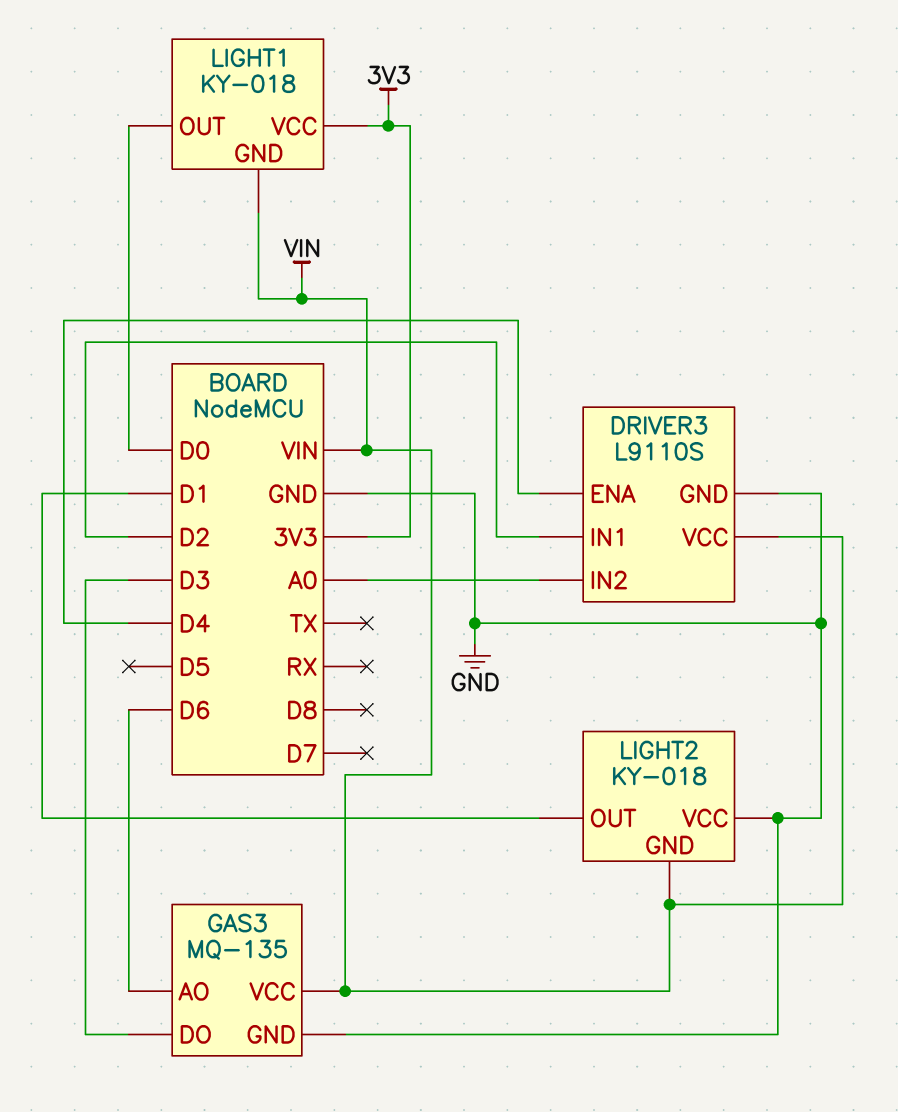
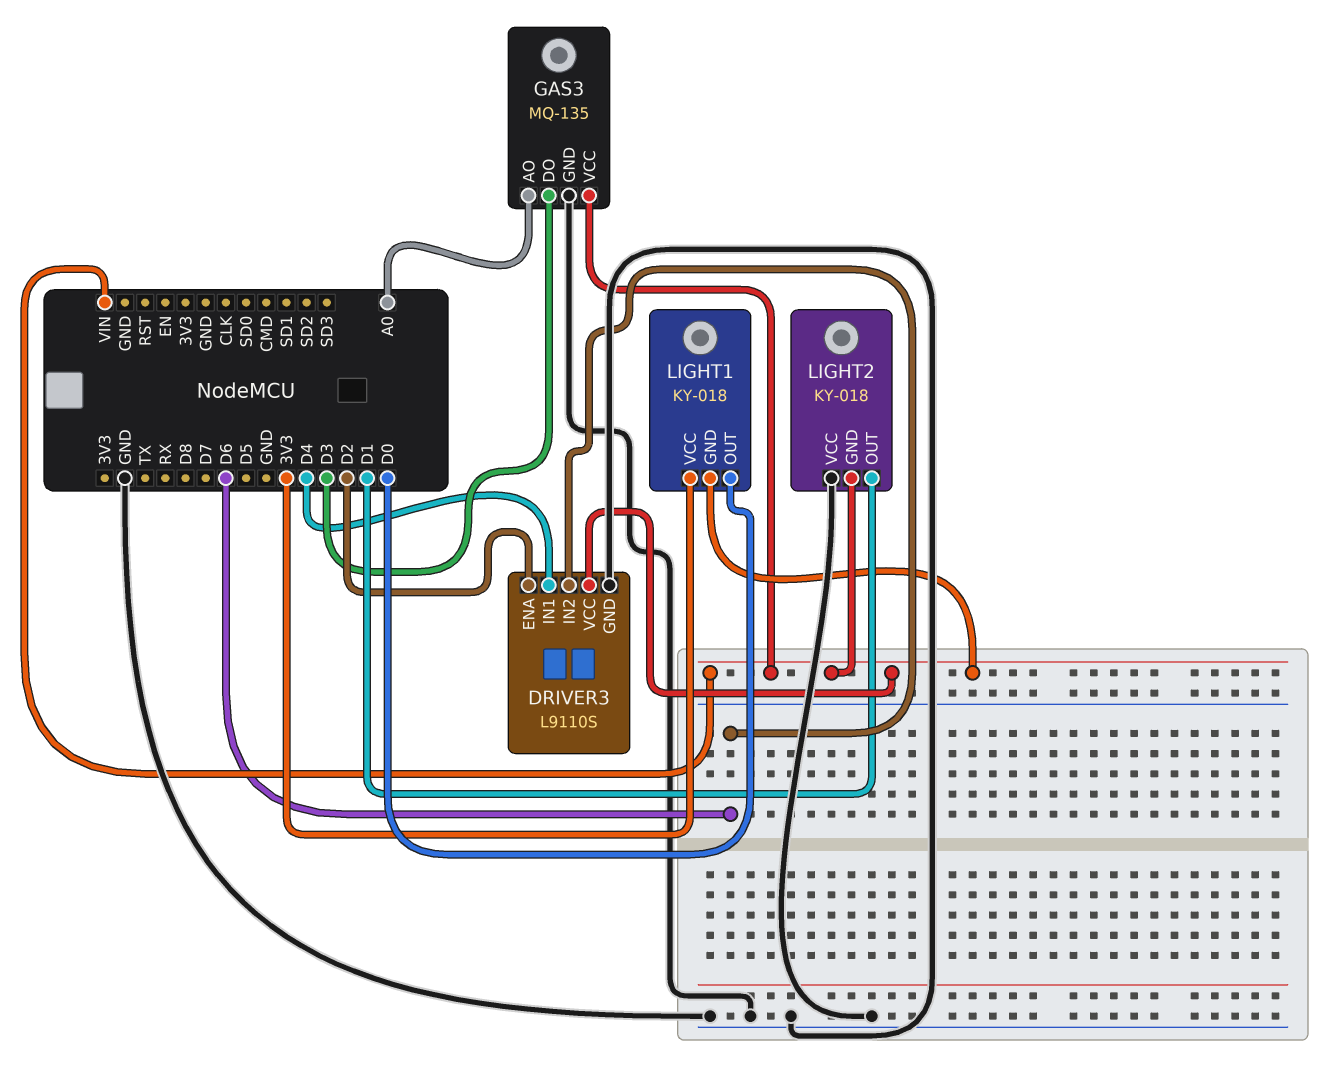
DRIVER3 pin ENA: D4 -> D2
DRIVER3 pin IN1: D2 -> D4
DRIVER3 pin IN2: A0 -> D6
GAS3 pin AO: D6 -> A0

